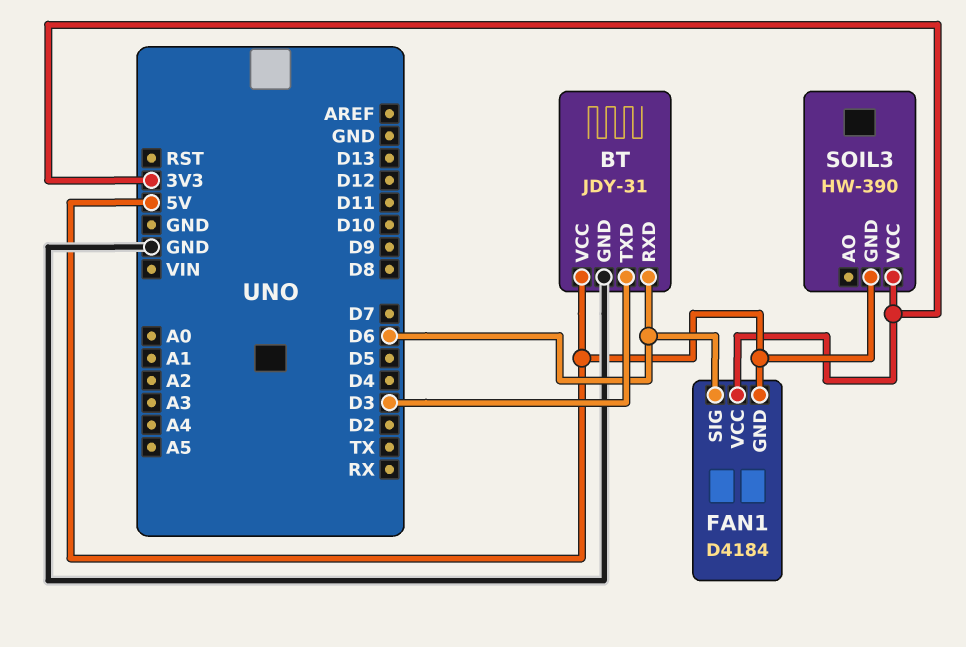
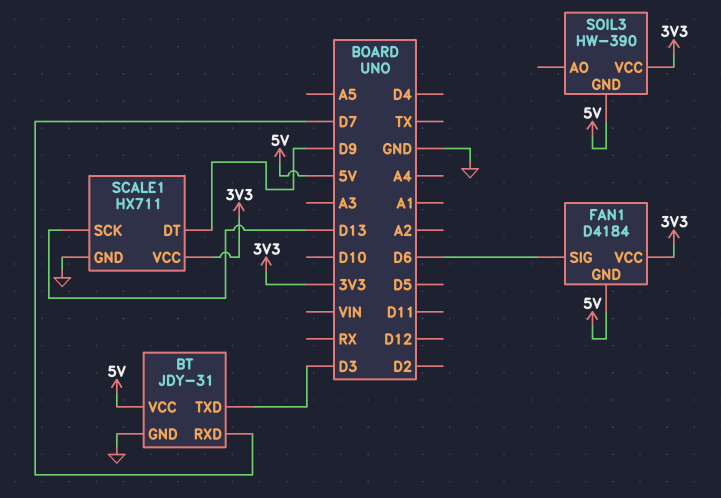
BT pin RXD: D6 -> D7
SCALE1: none -> HX711
SCALE1 pin DT: none -> D9
SCALE1 pin GND: none -> GND
SCALE1 pin SCK: none -> D13
SCALE1 pin VCC: none -> 3V3

